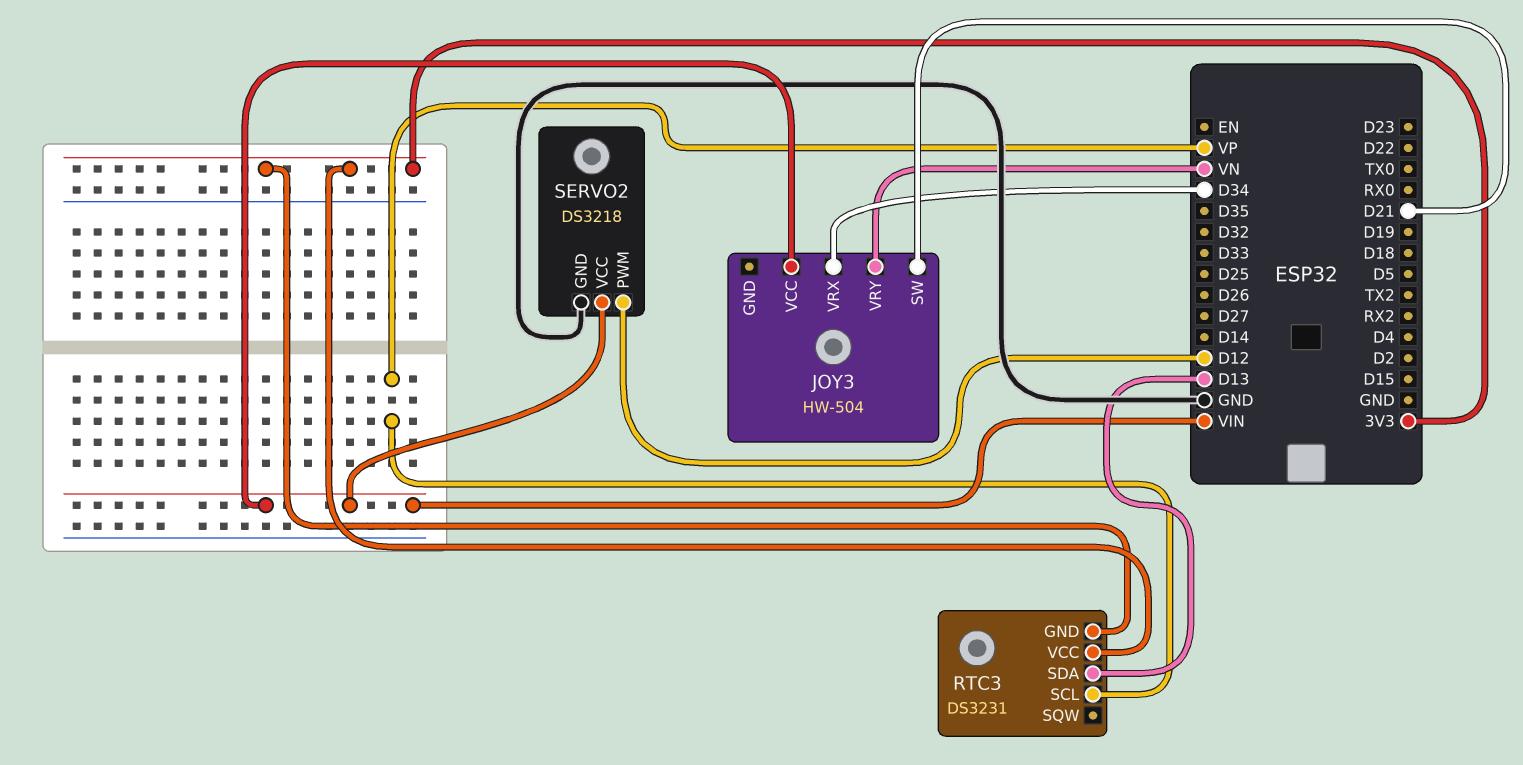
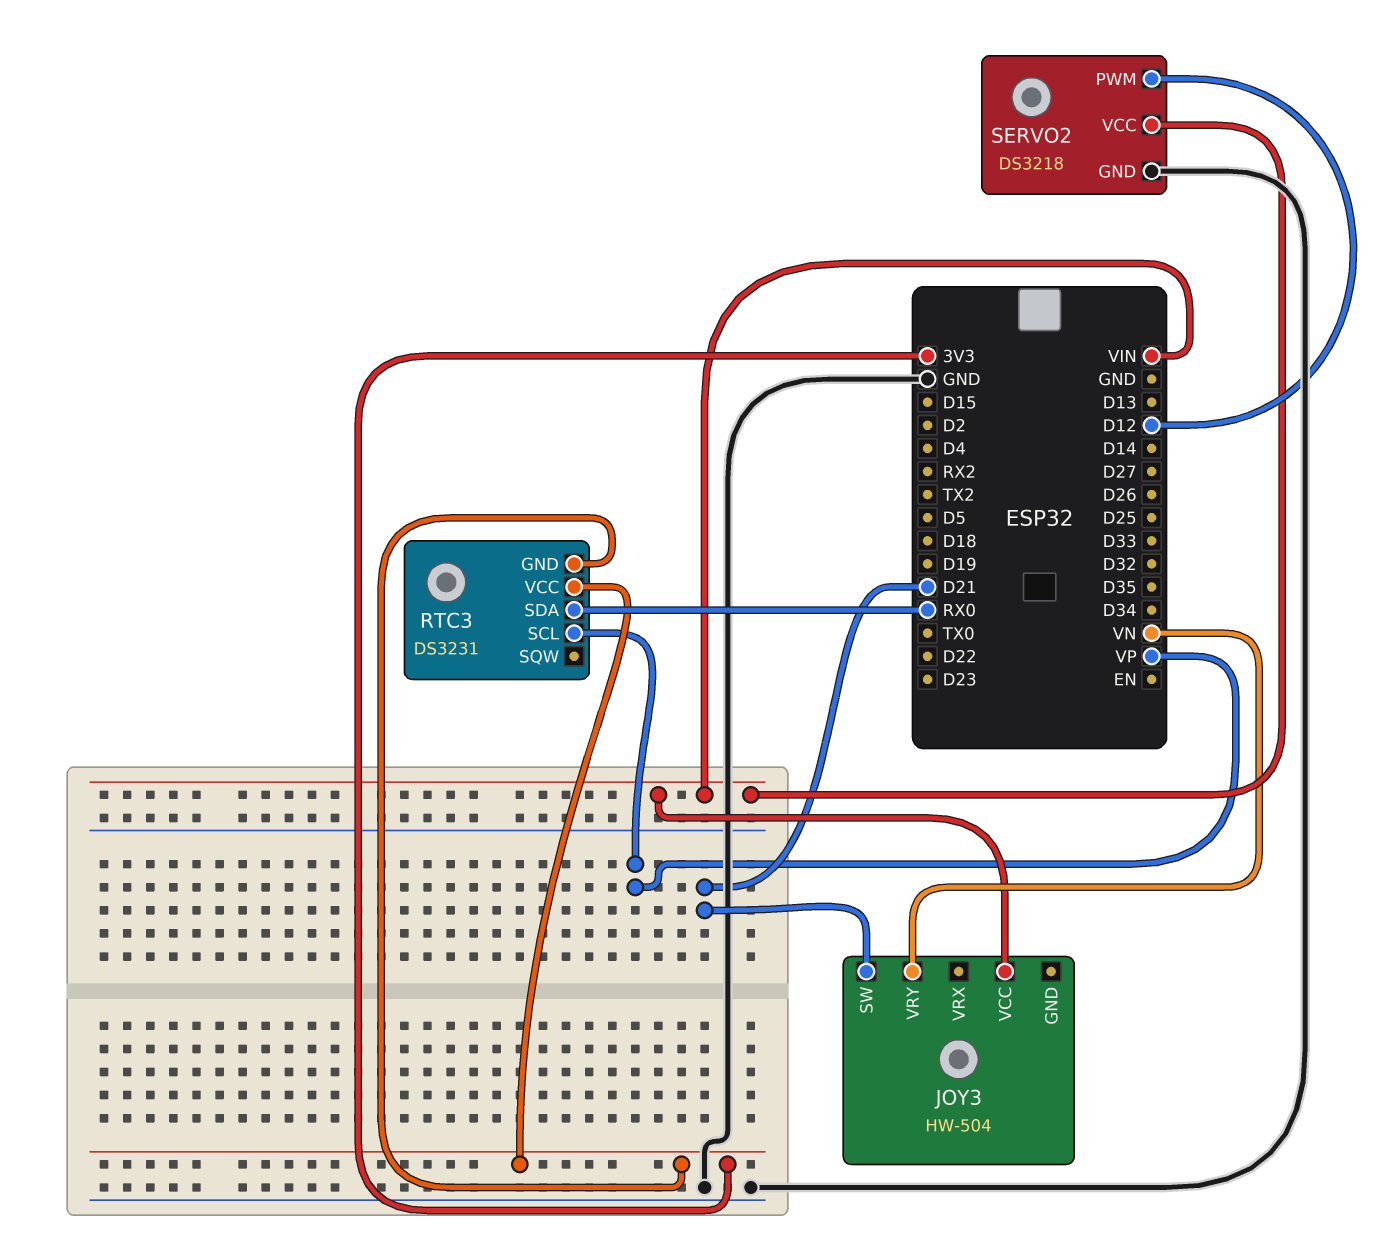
JOY3 pin VRX: D34 -> none
RTC3 pin SDA: D13 -> RX0

